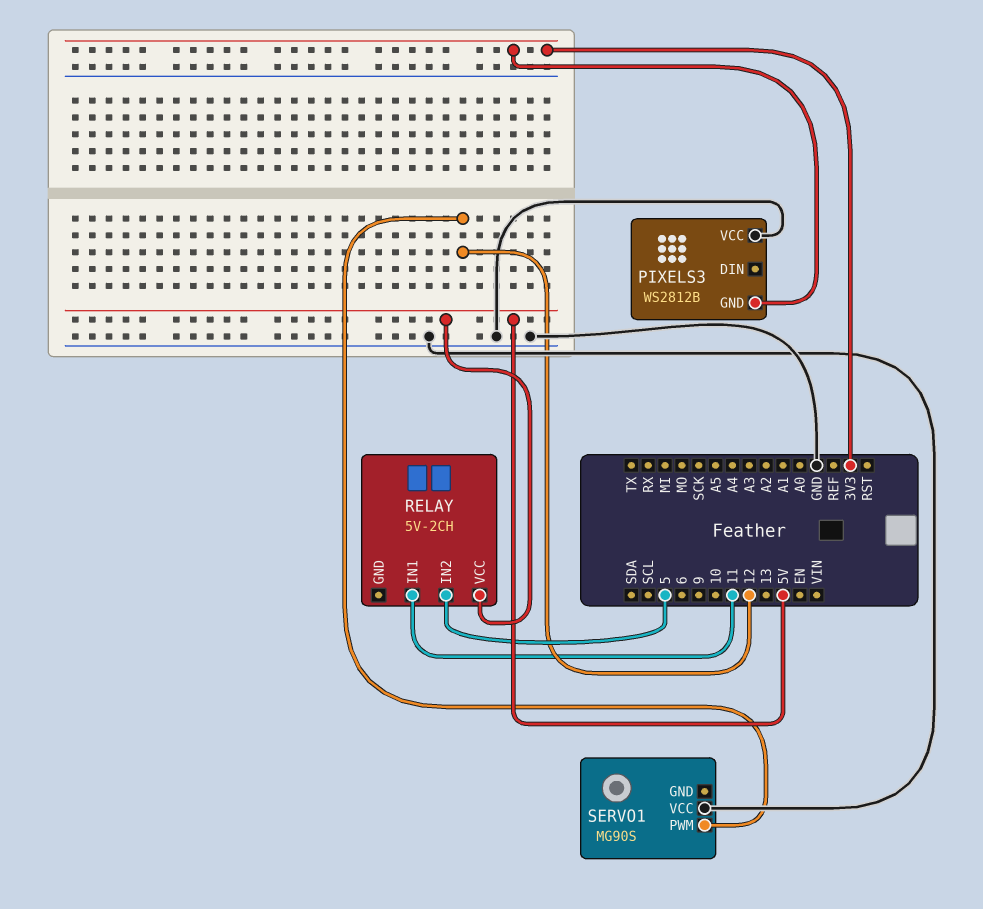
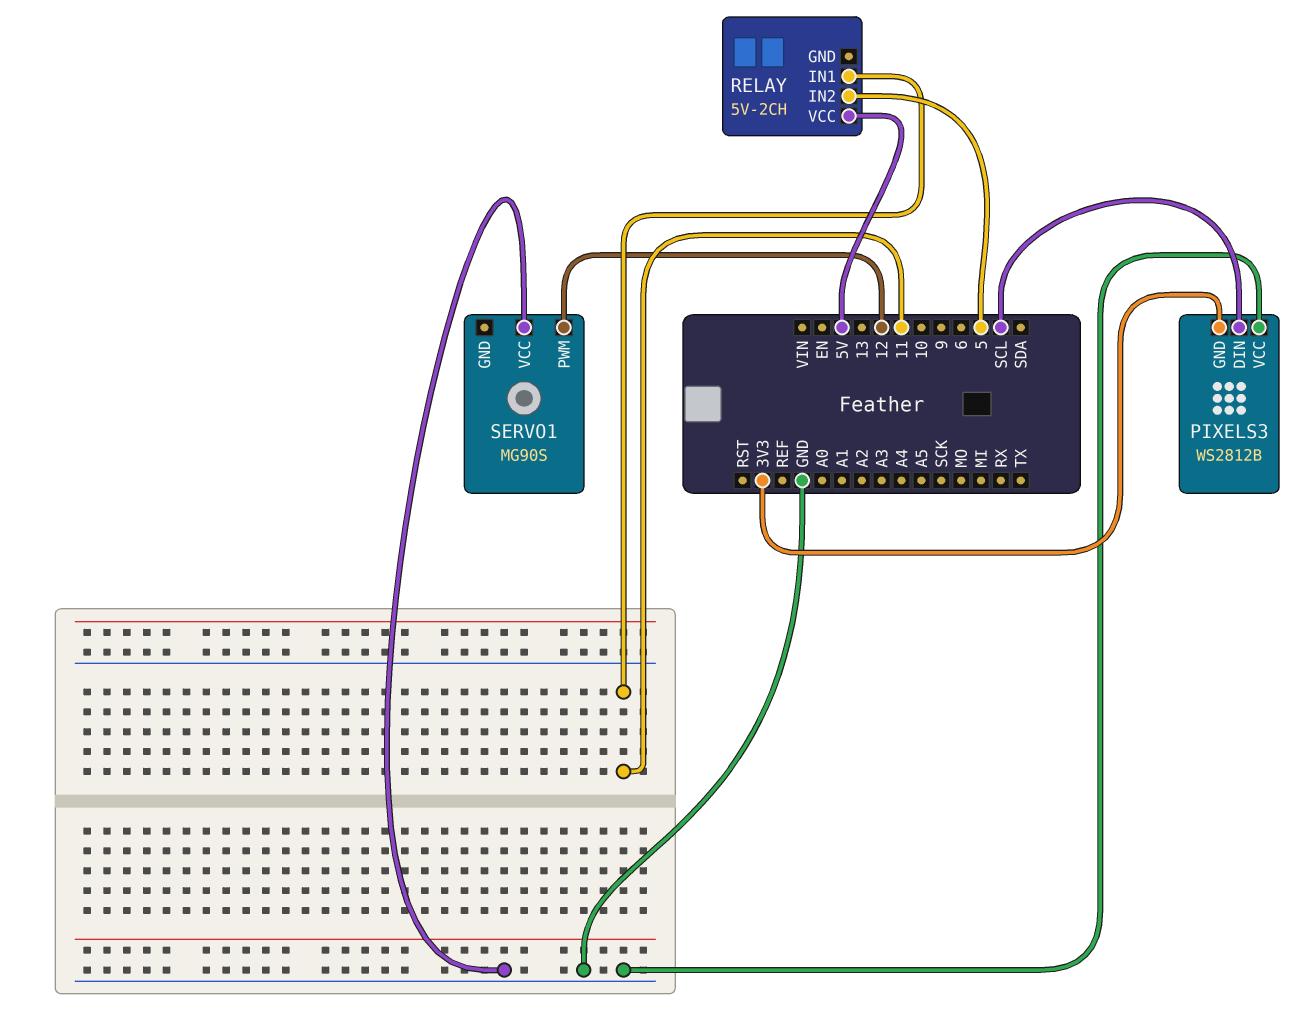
PIXELS3 pin DIN: none -> SCL

